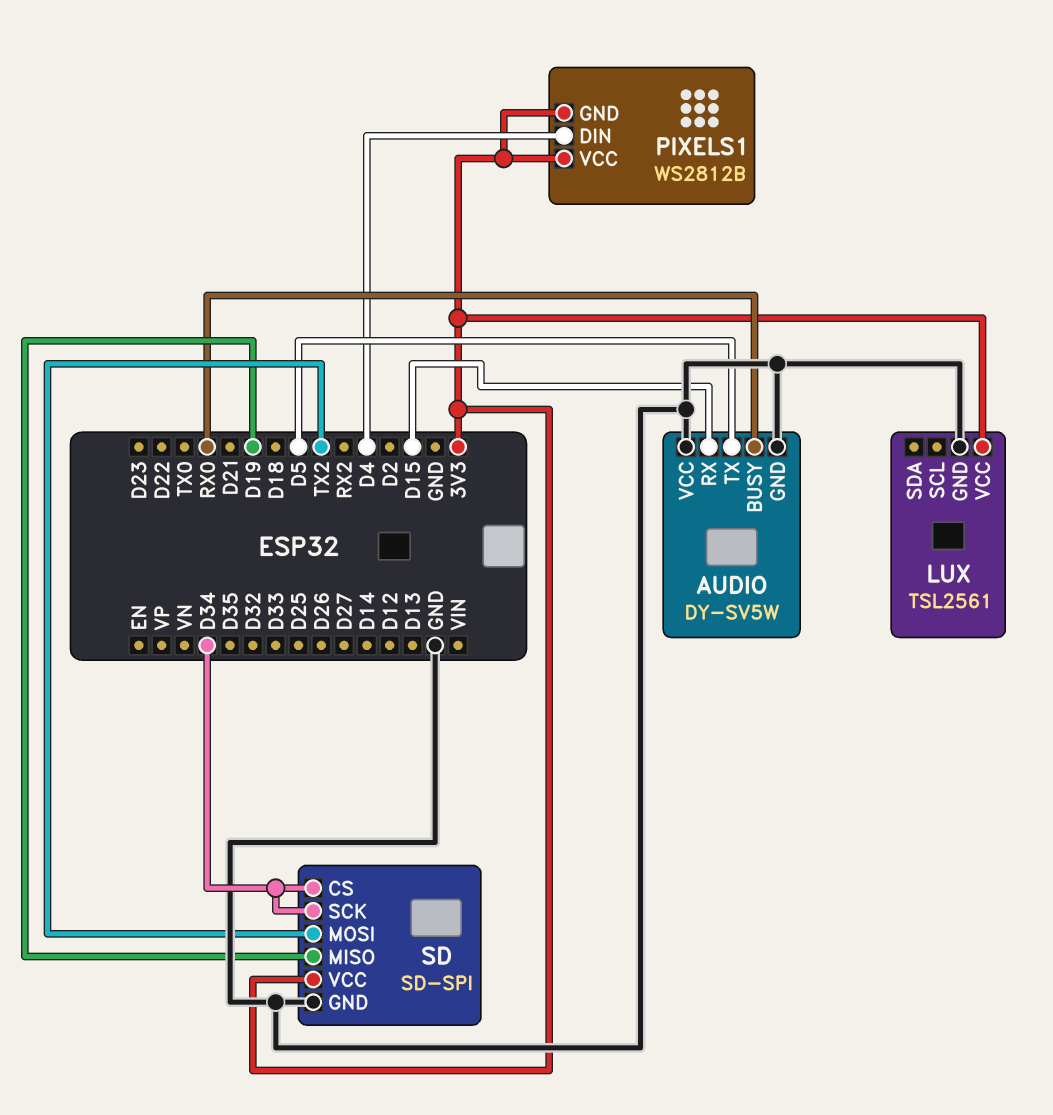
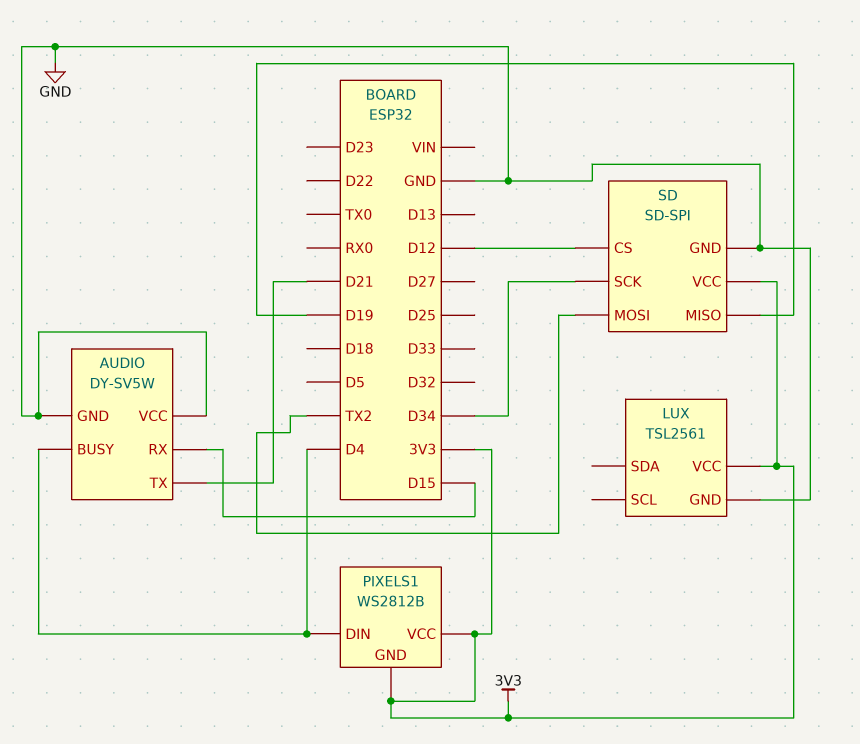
AUDIO pin BUSY: RX0 -> D4
AUDIO pin TX: D5 -> D21
SD pin CS: D34 -> D12

